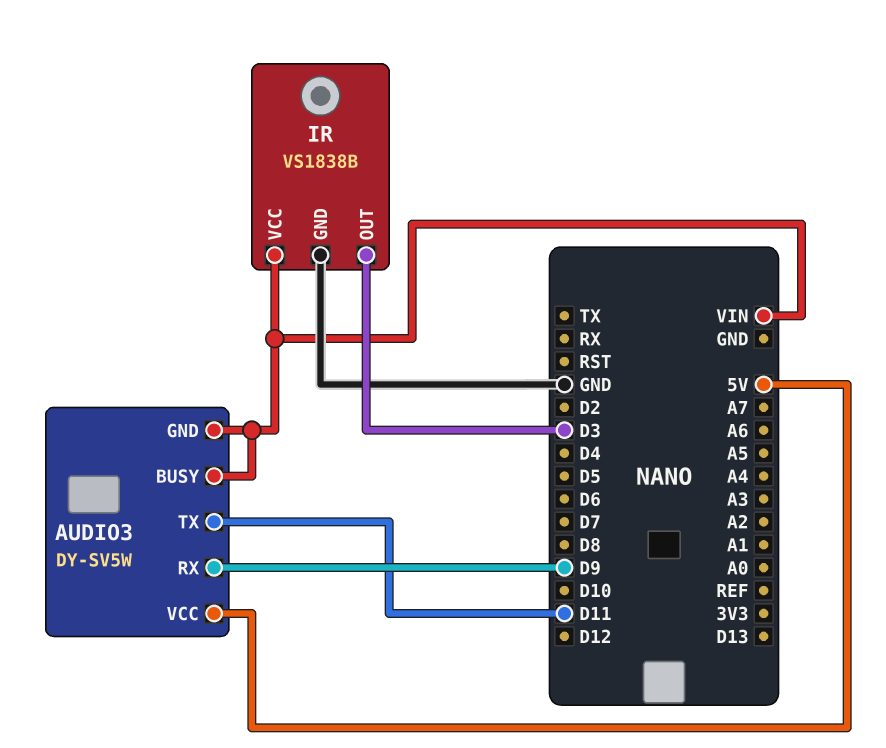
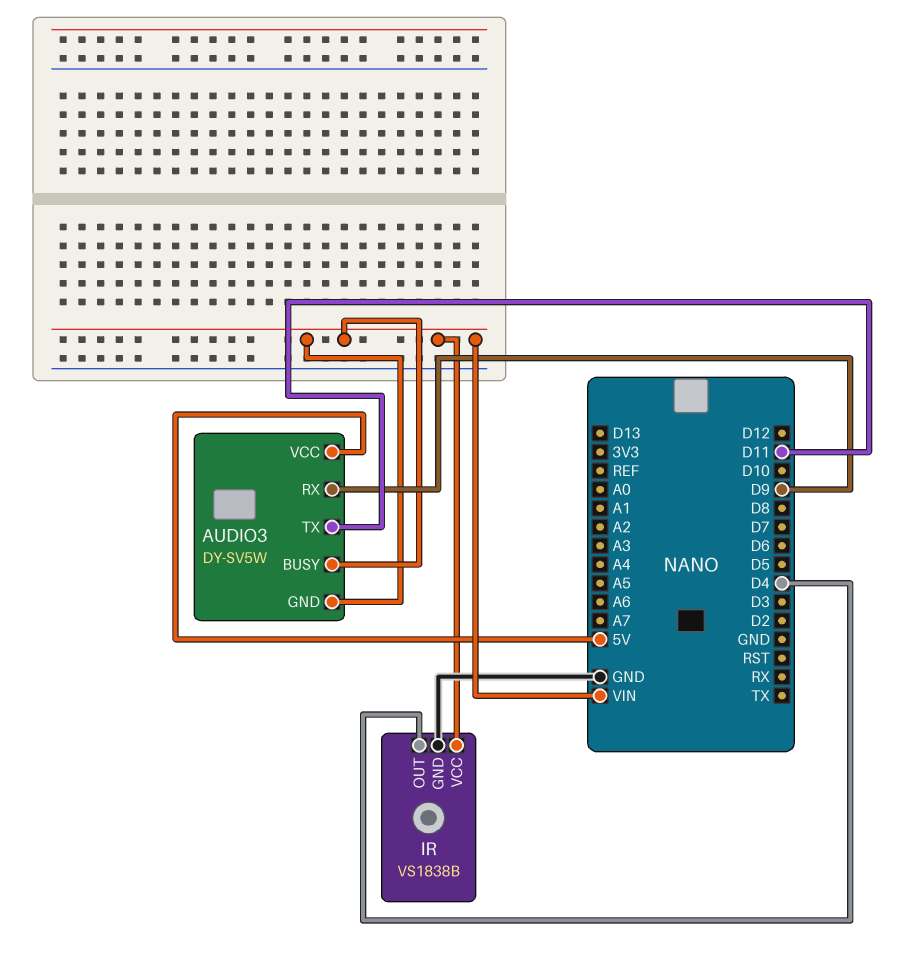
IR pin OUT: D3 -> D4

